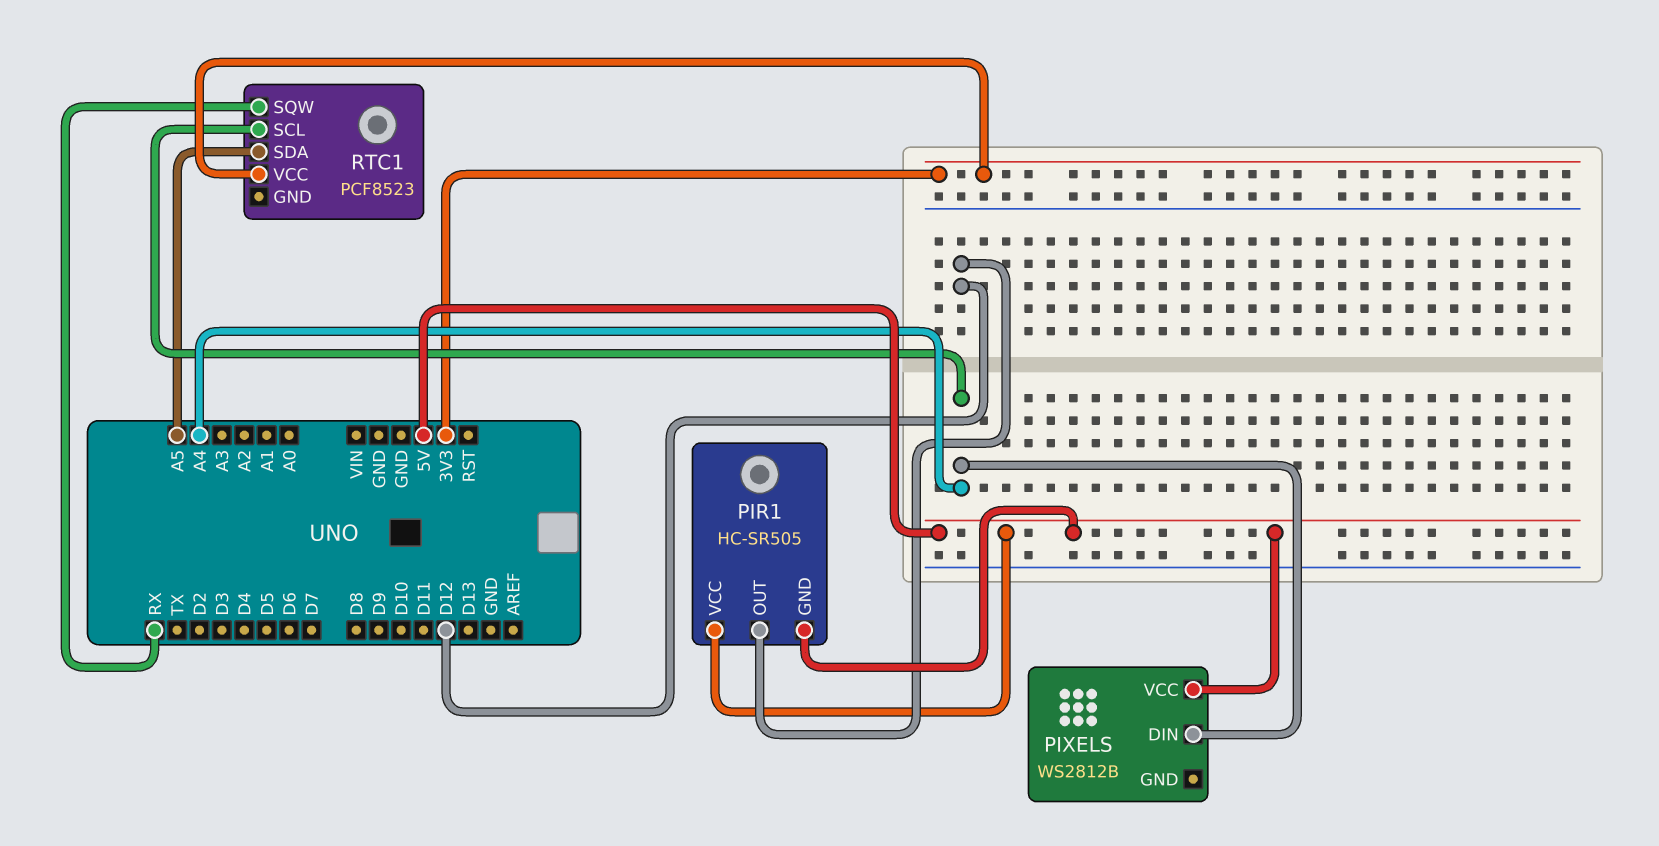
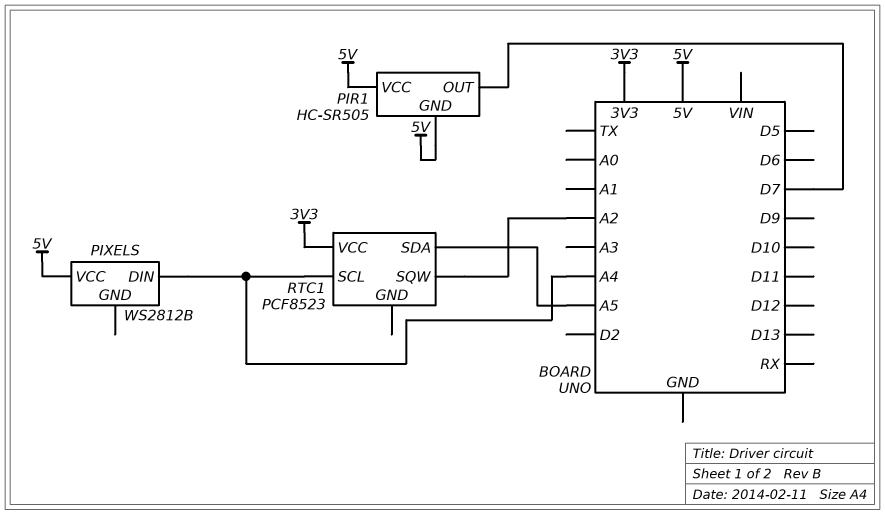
PIR1 pin OUT: D12 -> D7
RTC1 pin SQW: RX -> A2

